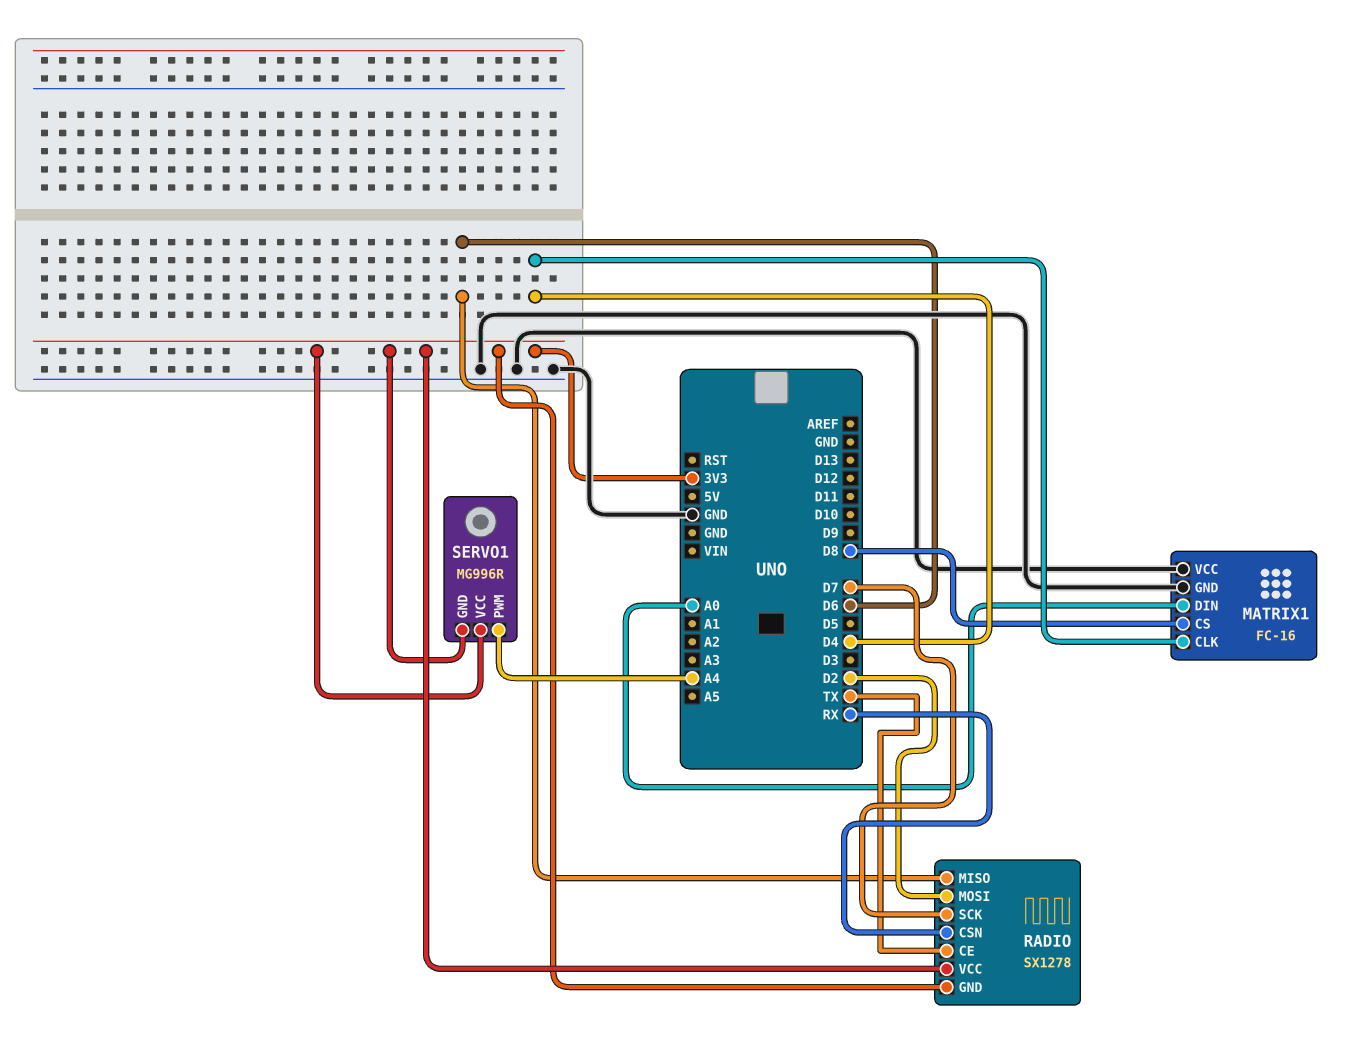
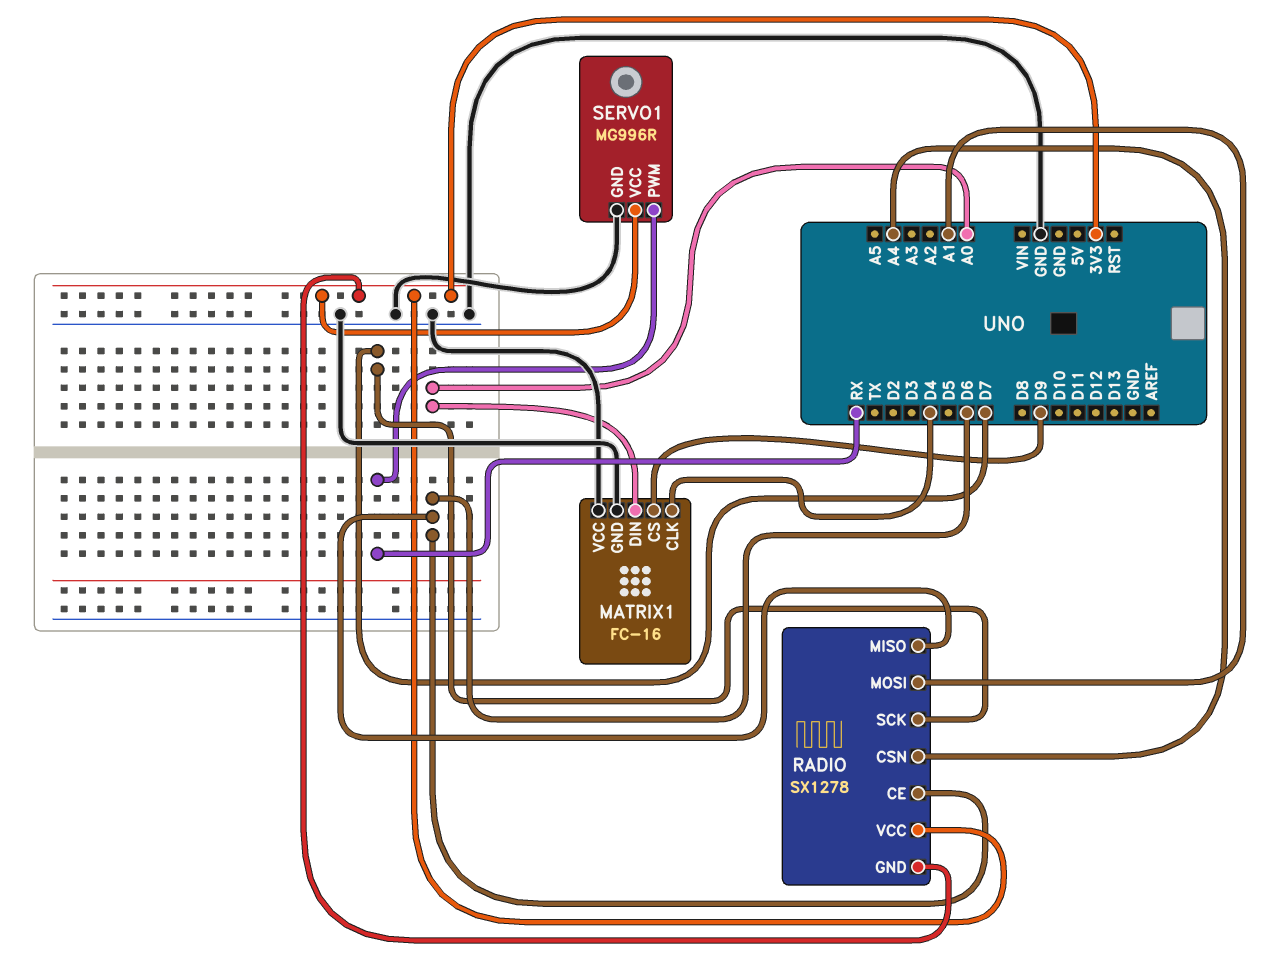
MATRIX1 pin CS: D8 -> D9
RADIO pin CE: TX -> D6
RADIO pin CSN: RX -> A4
RADIO pin MOSI: D2 -> A1
SERVO1 pin GND: 3V3 -> GND
SERVO1 pin PWM: A4 -> RX

